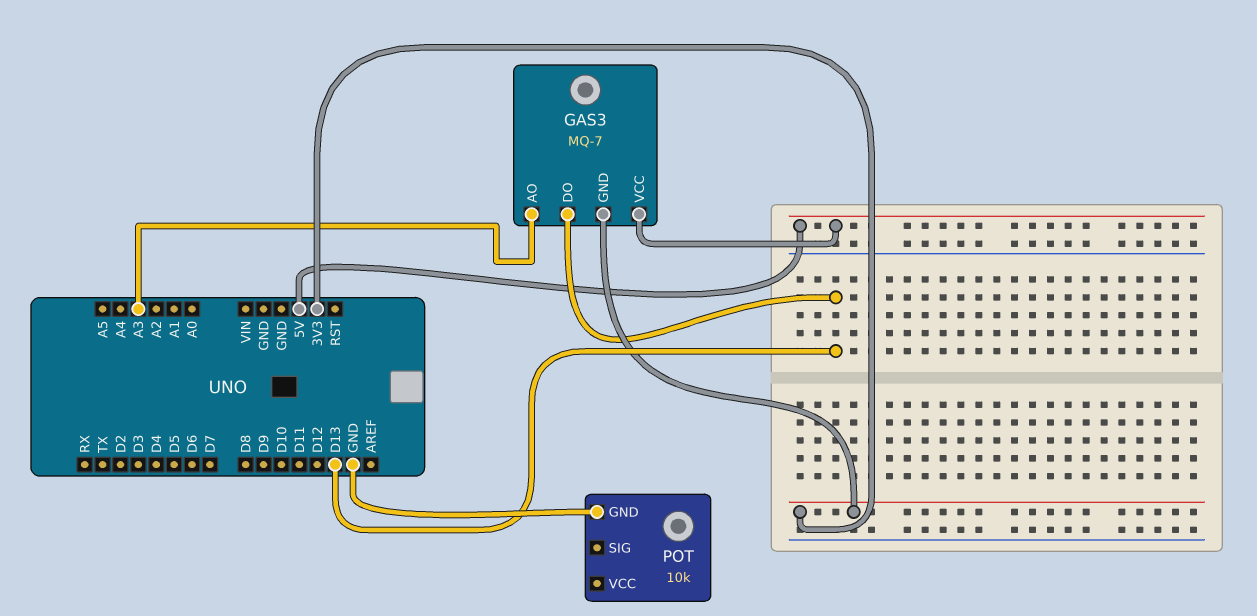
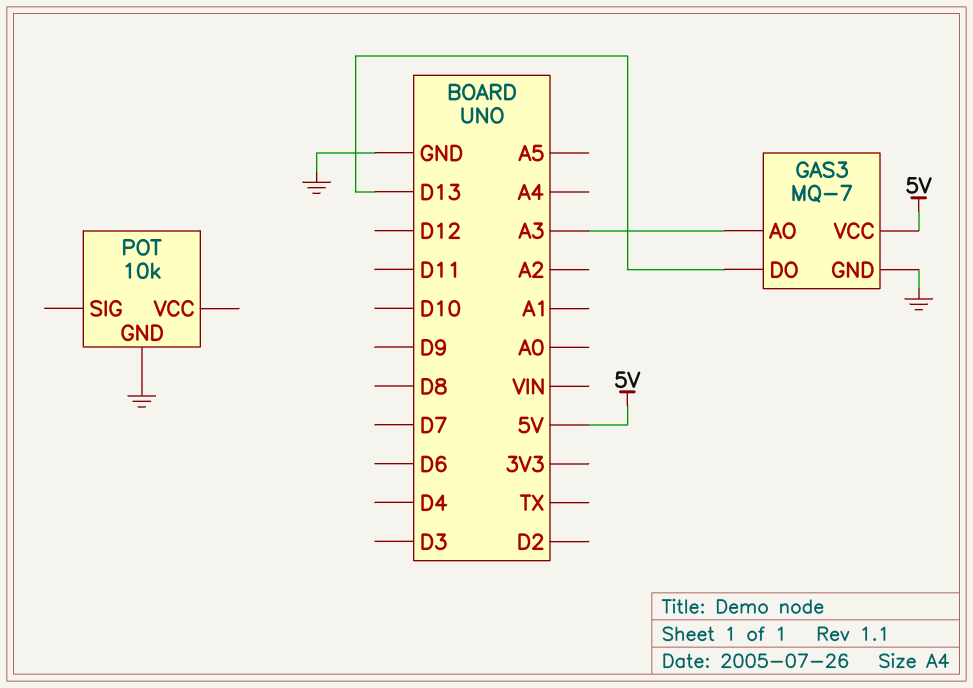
GAS3 pin GND: 3V3 -> GND

